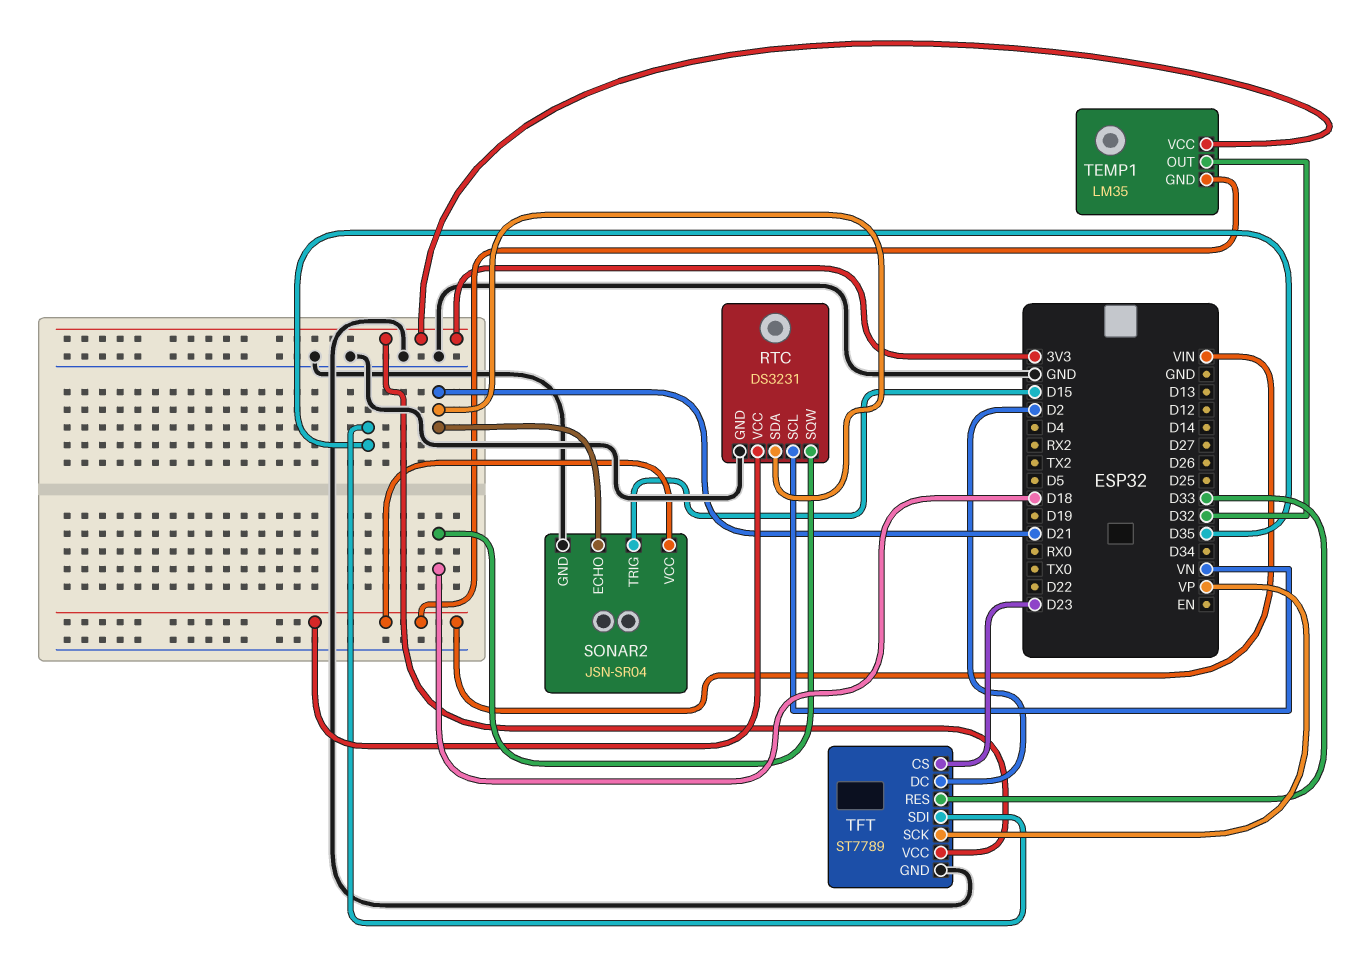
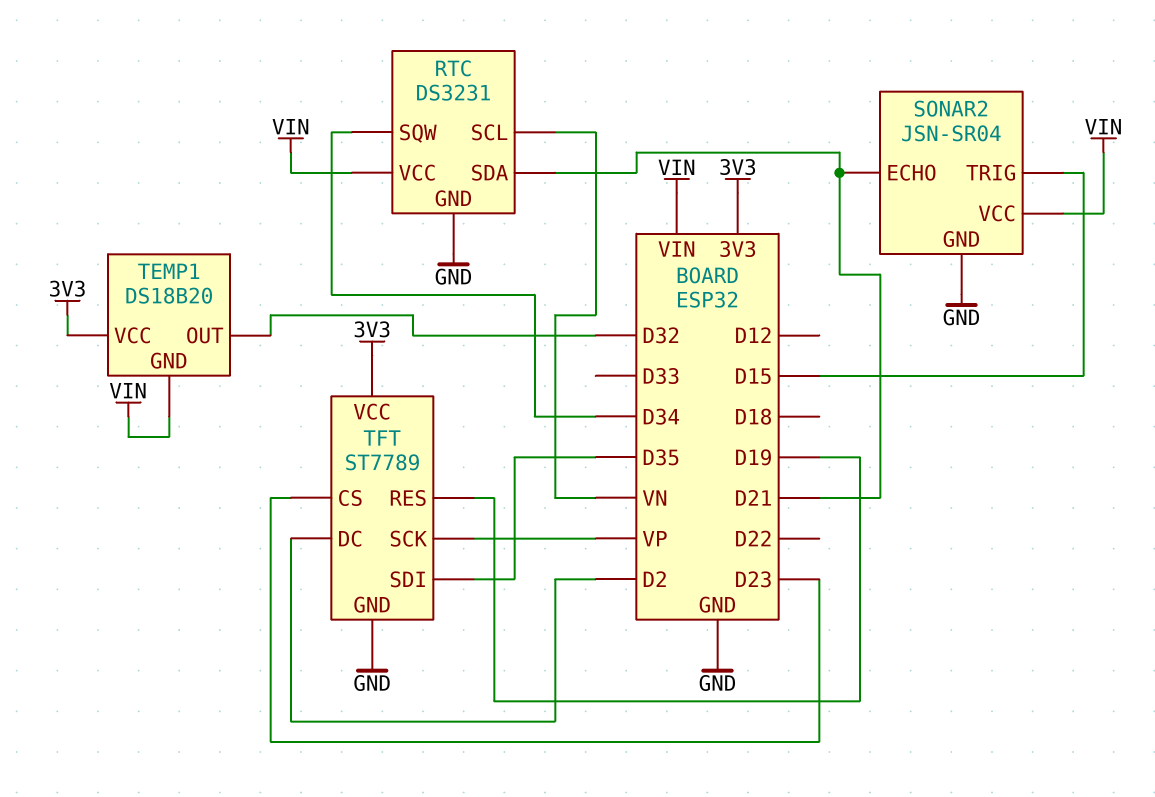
RTC pin SQW: D18 -> D34
TEMP1: LM35 -> DS18B20
TFT pin RES: D33 -> D19

